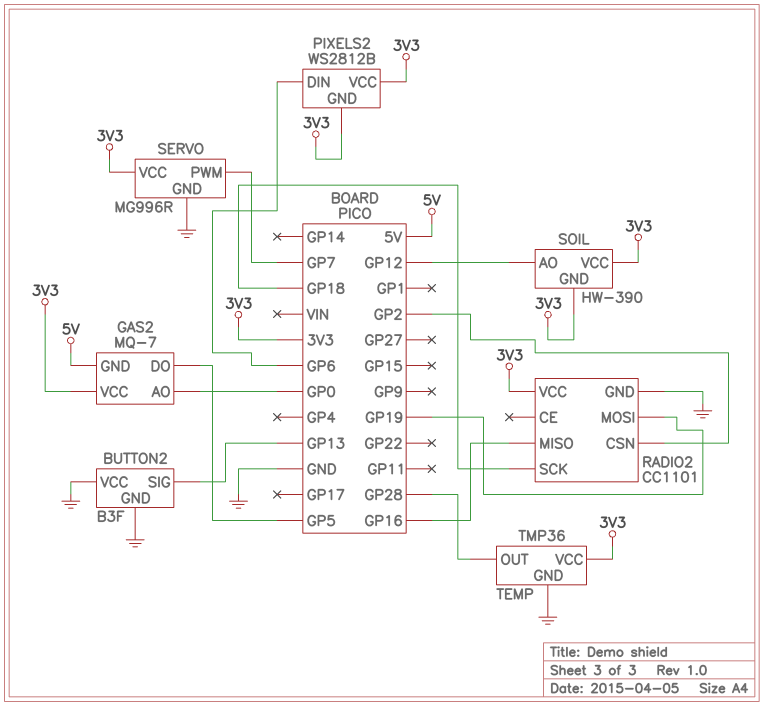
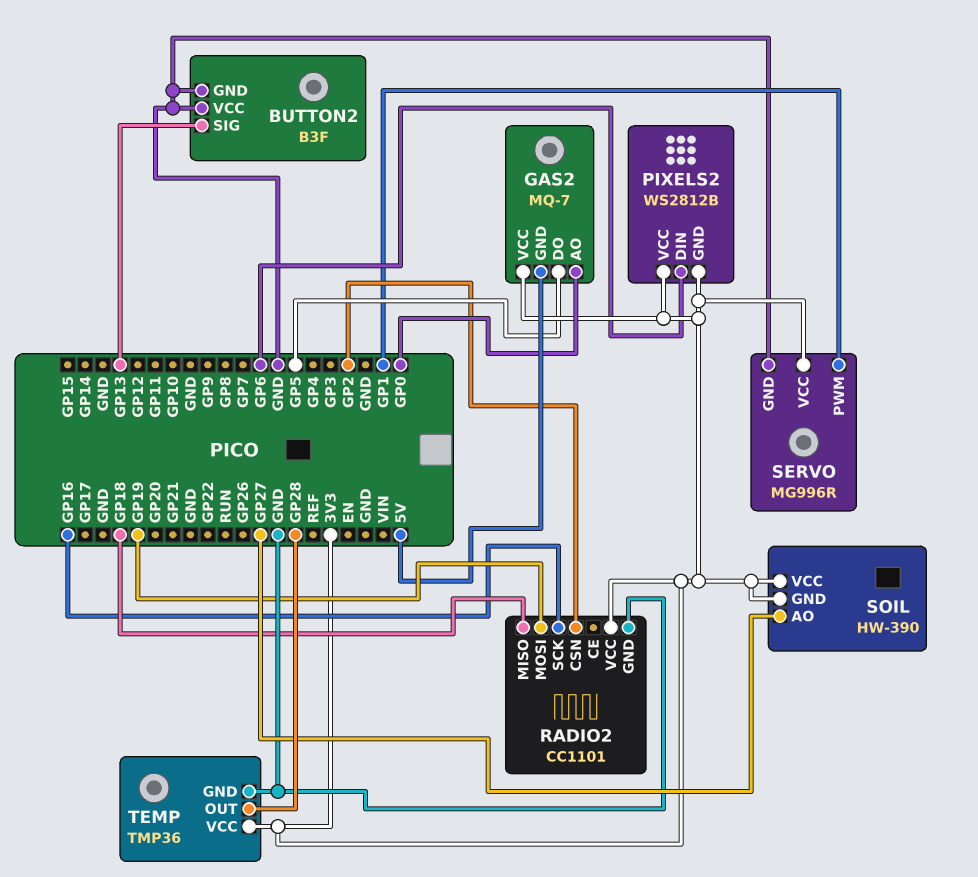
RADIO2 pin MISO: GP16 -> GP18
RADIO2 pin SCK: GP18 -> GP16
SERVO pin PWM: GP7 -> GP1
SOIL pin AO: GP12 -> GP27

